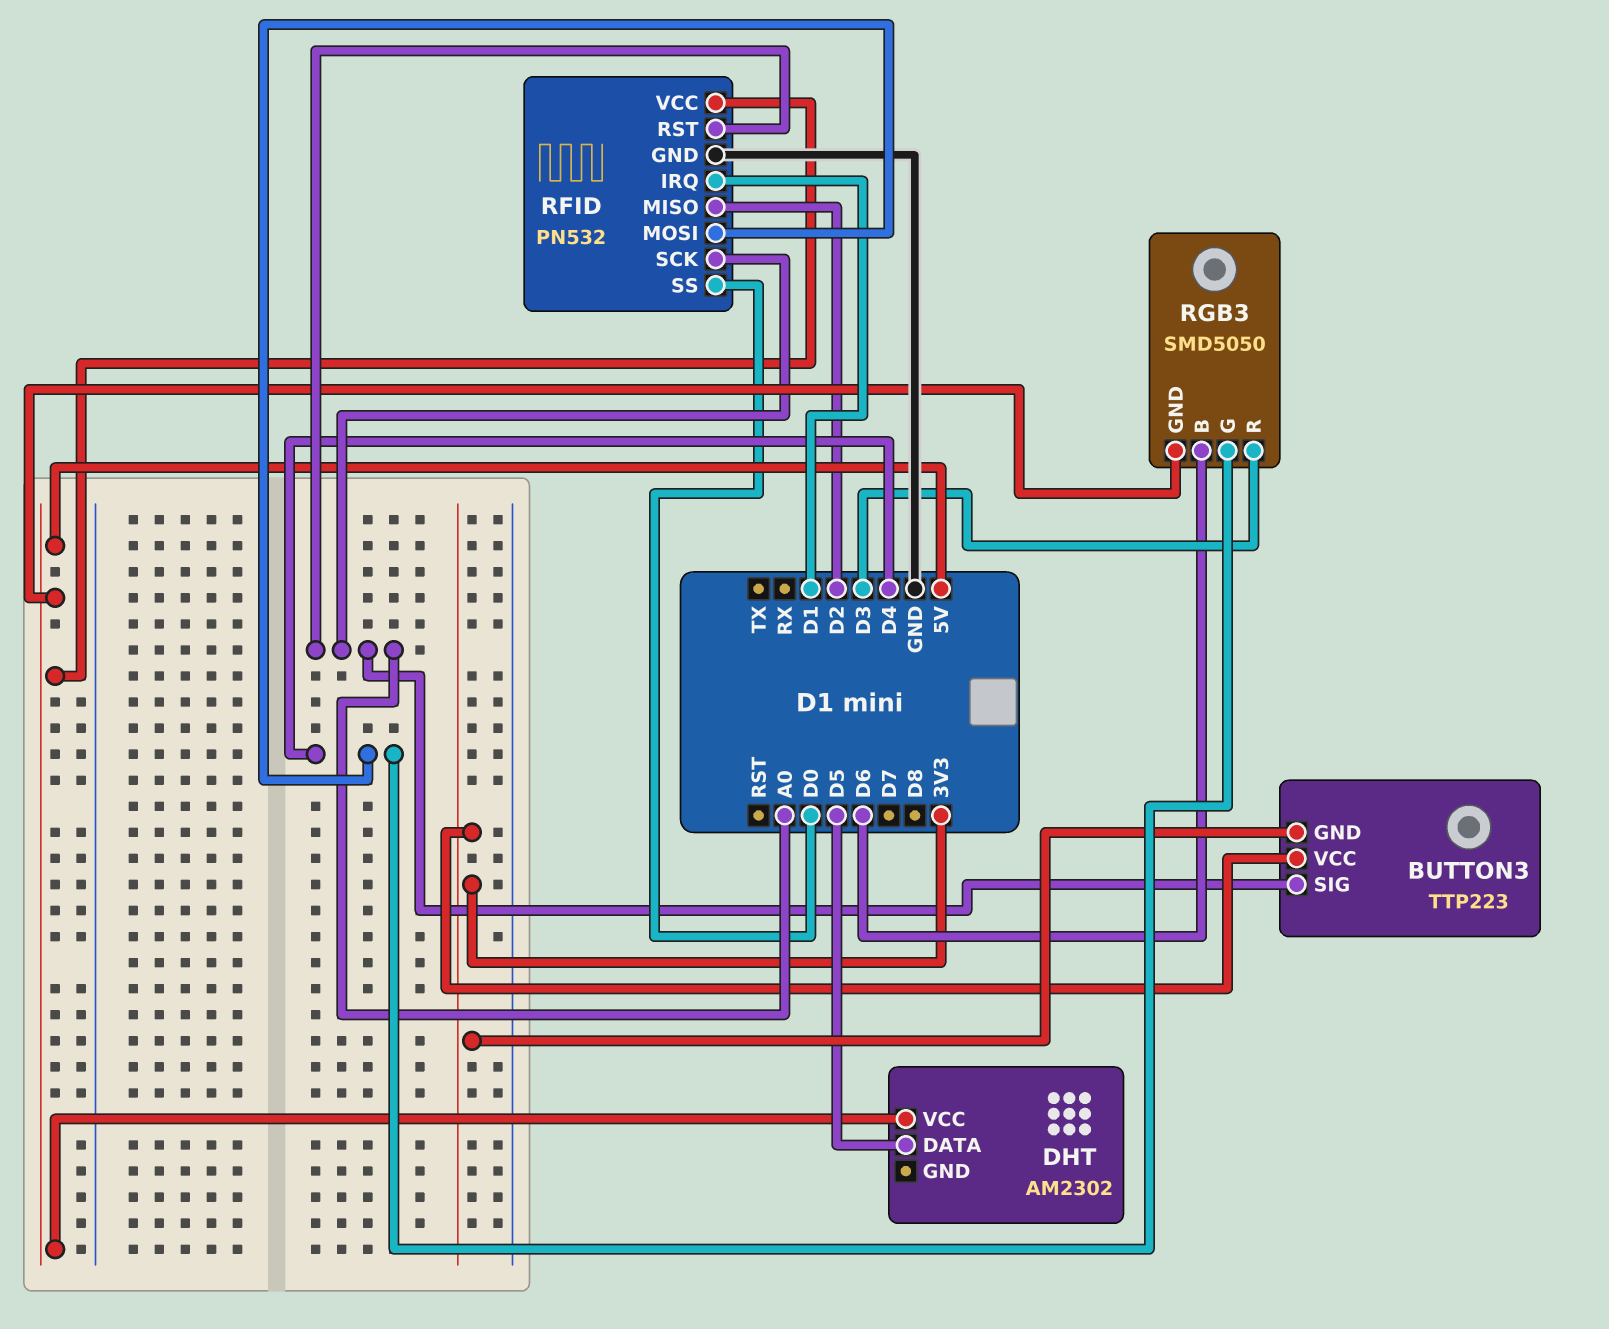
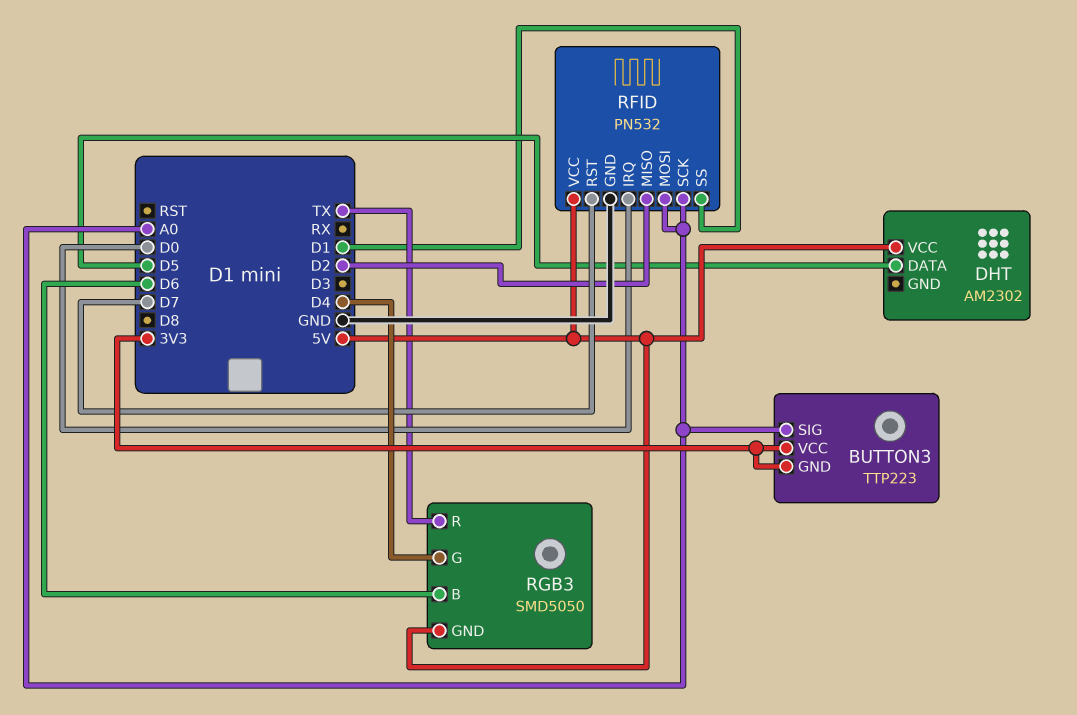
RFID pin IRQ: D1 -> D0
RFID pin MOSI: D4 -> A0
RFID pin RST: A0 -> D7
RFID pin SS: D0 -> D1
RGB3 pin R: D3 -> TX

